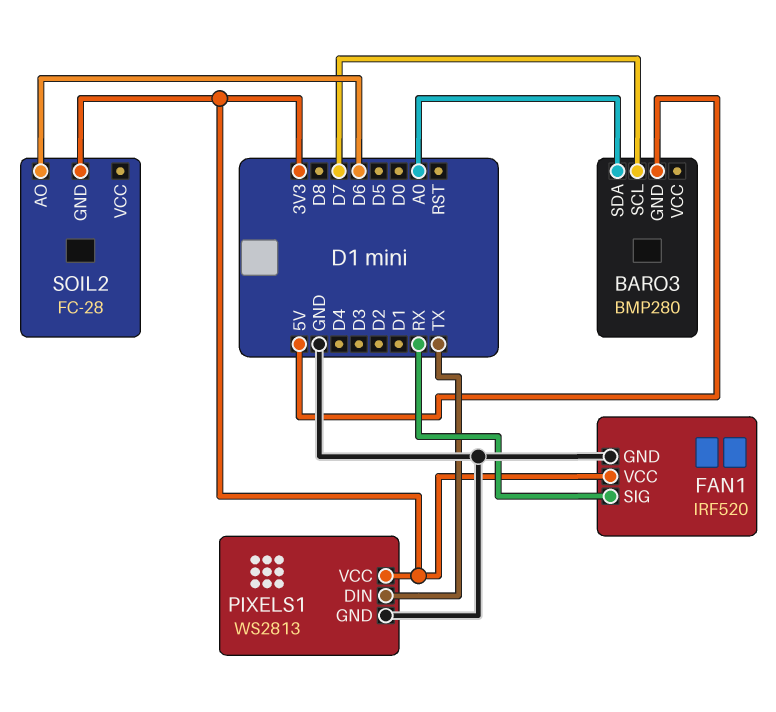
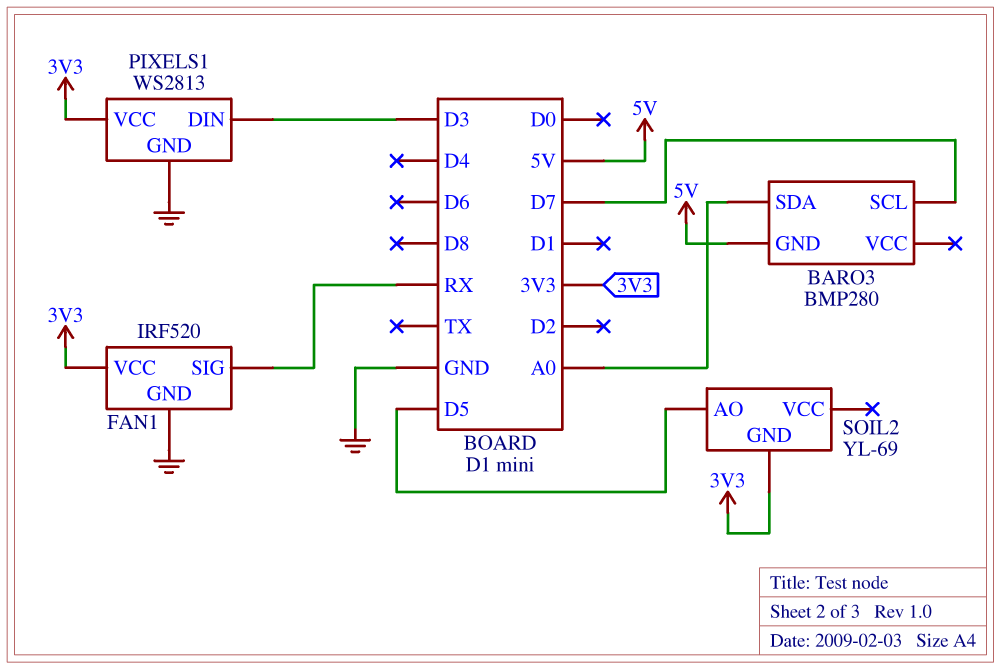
PIXELS1 pin DIN: TX -> D3
SOIL2: FC-28 -> YL-69
SOIL2 pin AO: D6 -> D5

